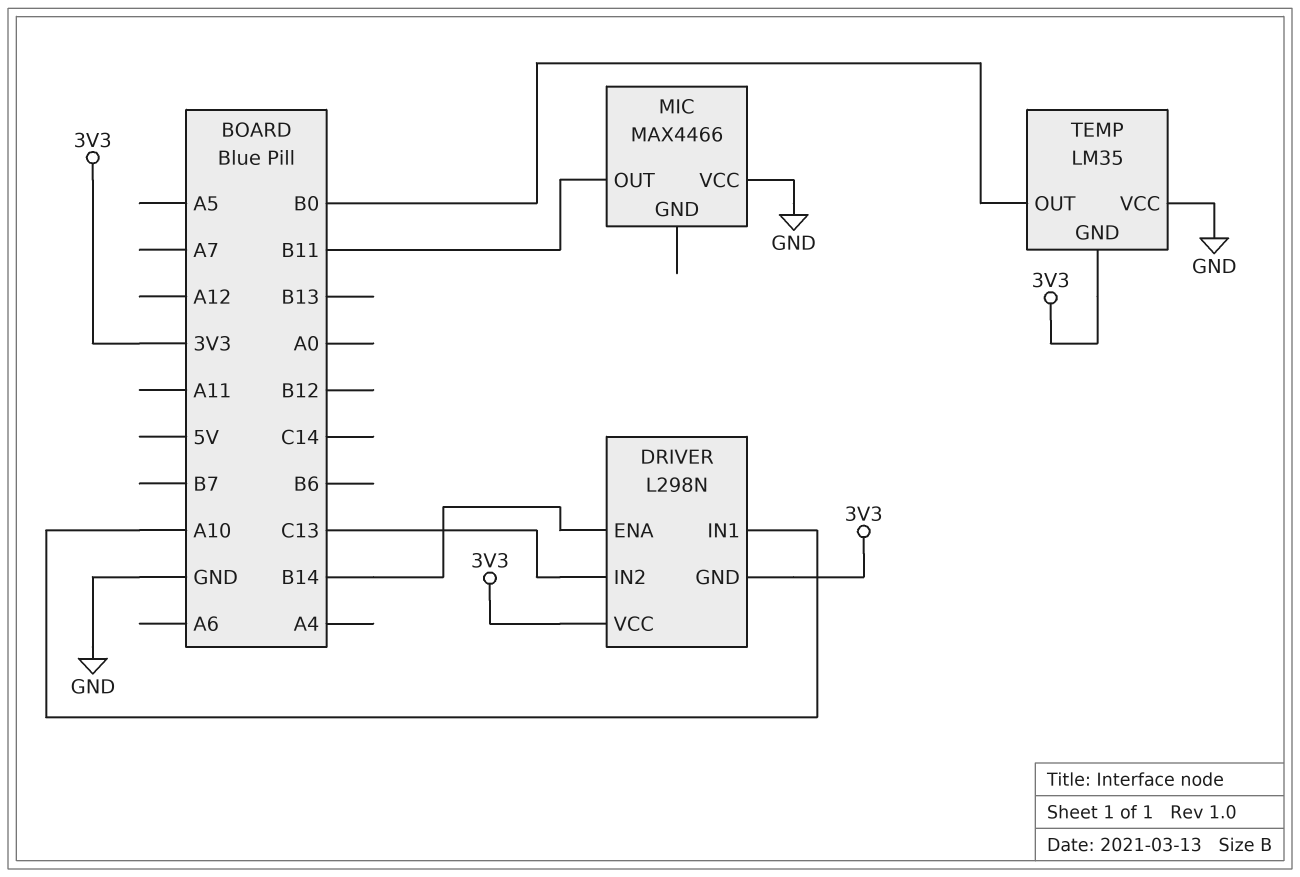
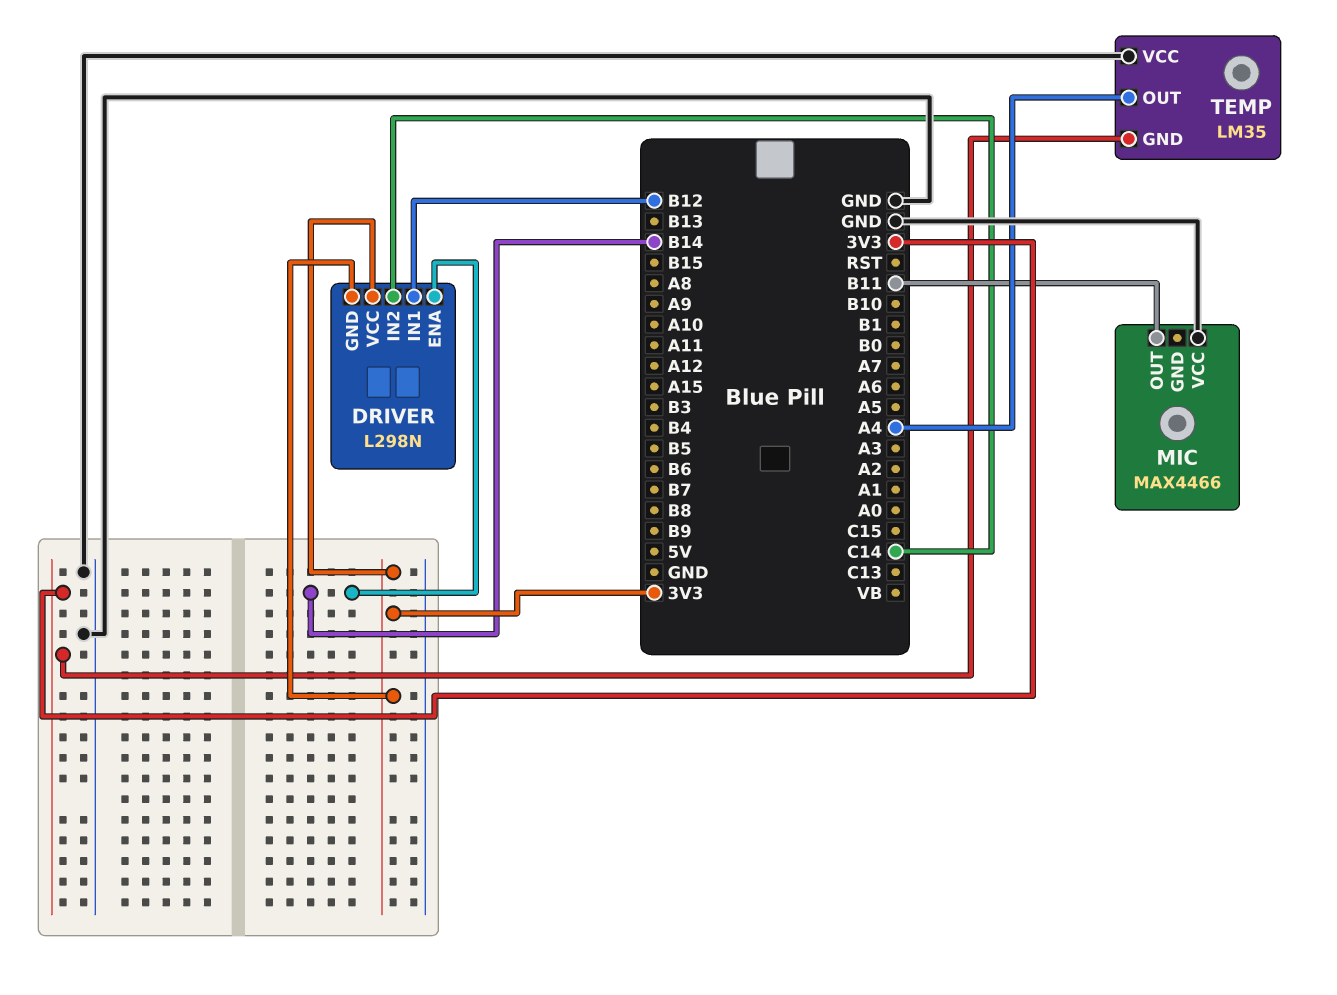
DRIVER pin IN1: A10 -> B12
DRIVER pin IN2: C13 -> C14
TEMP pin OUT: B0 -> A4

